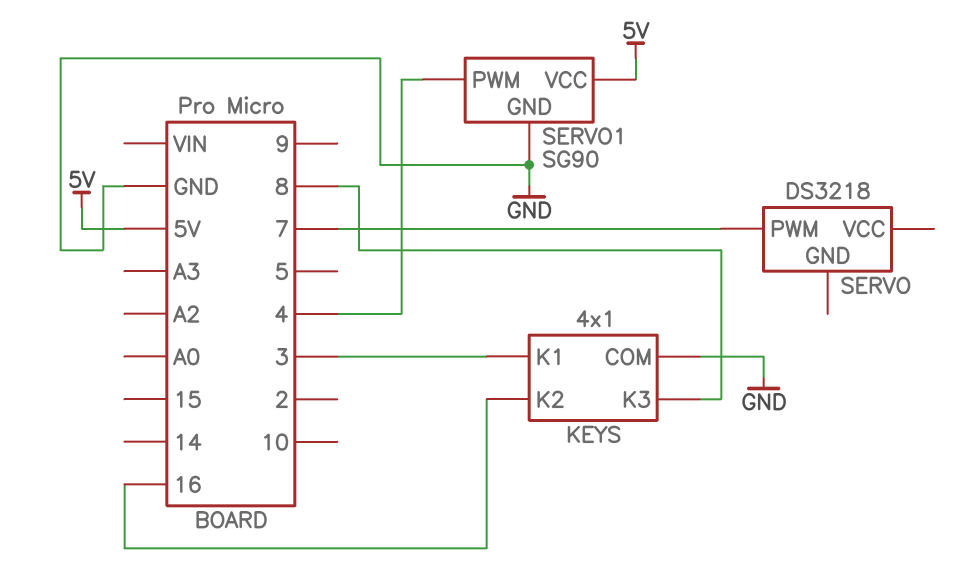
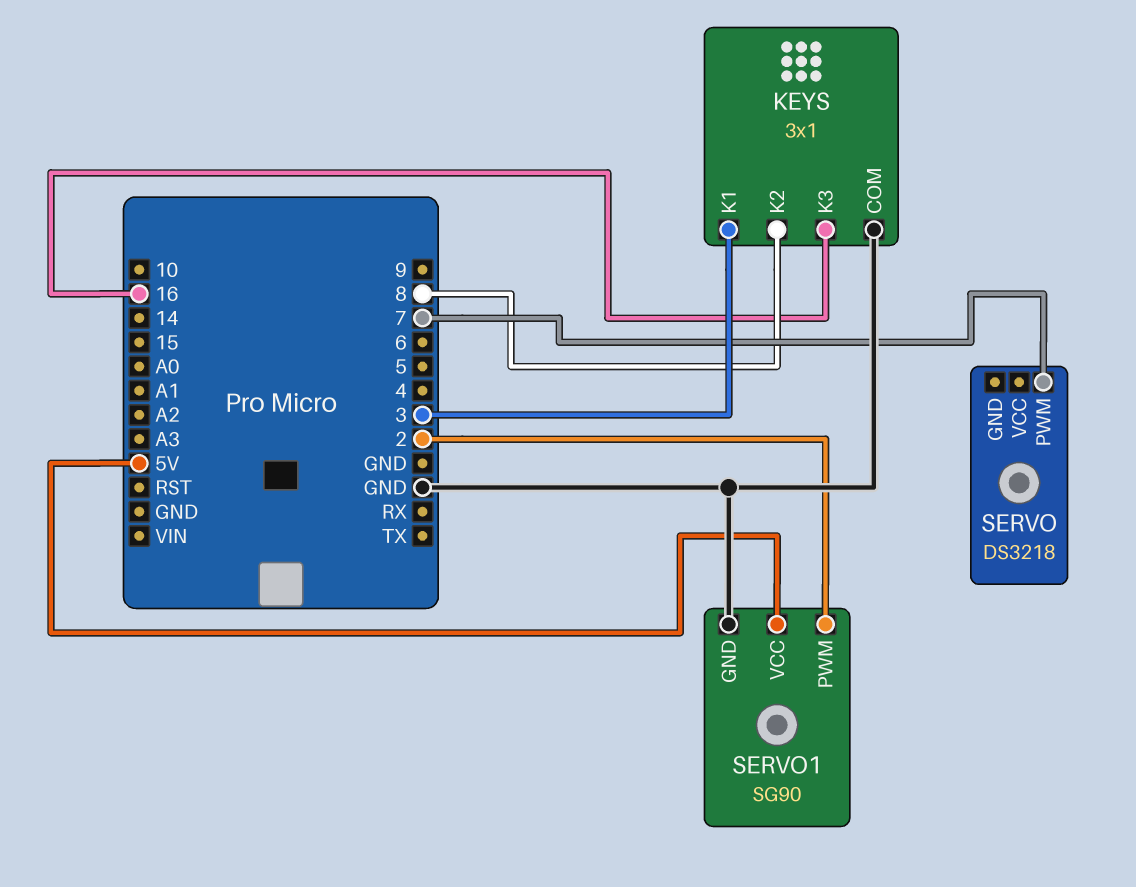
KEYS: 4x1 -> 3x1
KEYS pin K2: 16 -> 8
KEYS pin K3: 8 -> 16
SERVO1 pin PWM: 4 -> 2

